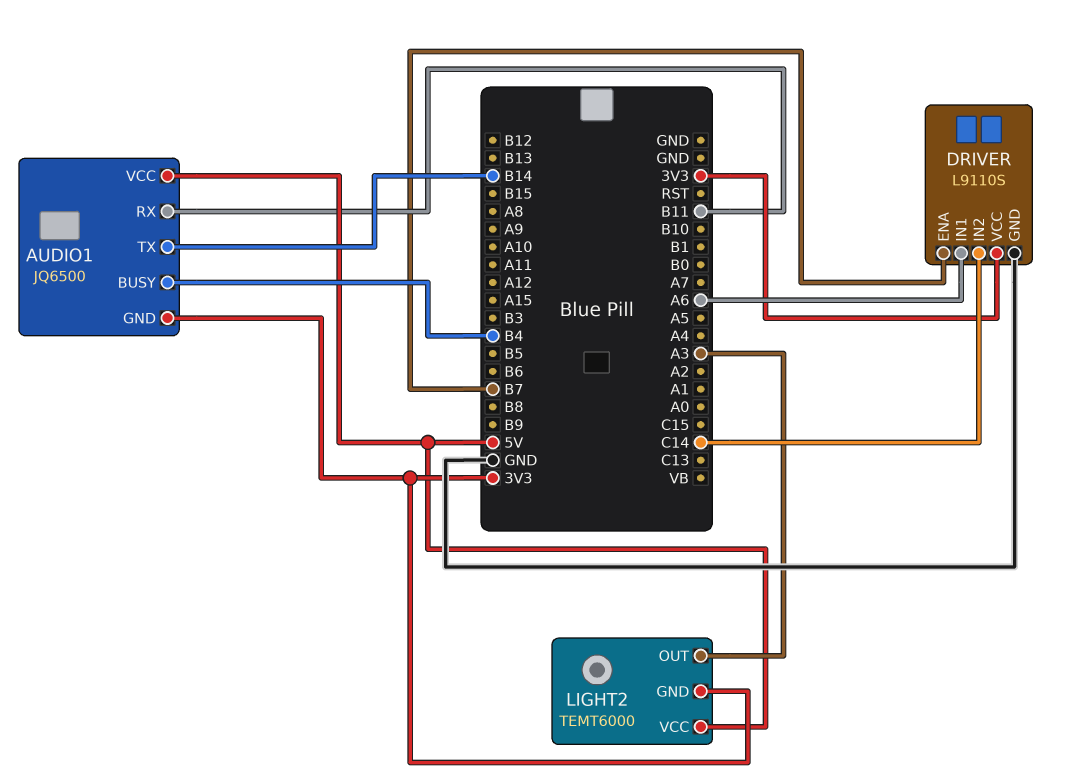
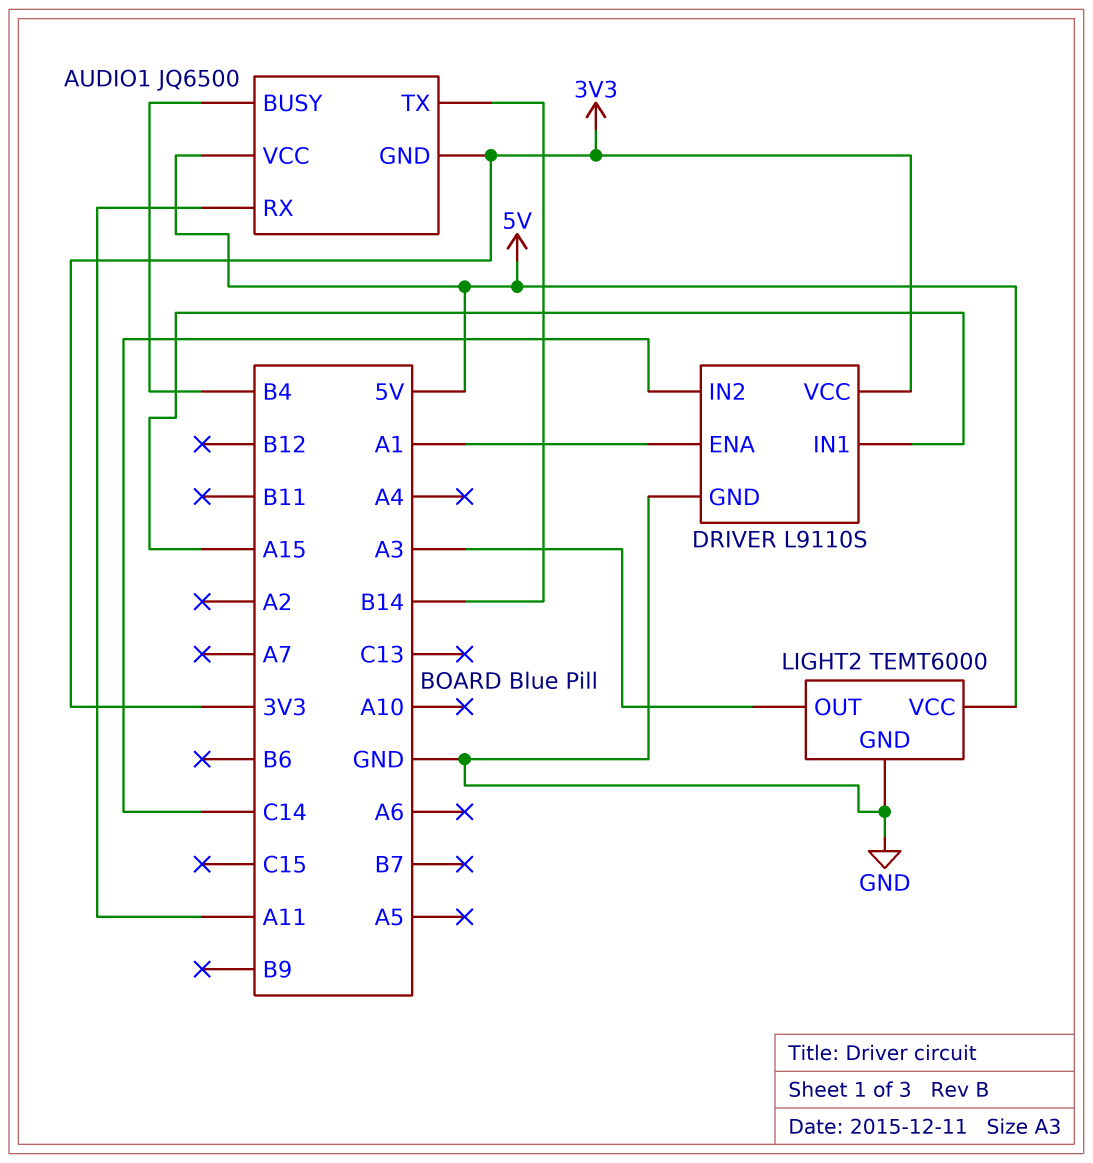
AUDIO1 pin RX: B11 -> A11
DRIVER pin ENA: B7 -> A1
DRIVER pin IN1: A6 -> A15
LIGHT2 pin GND: 3V3 -> GND

